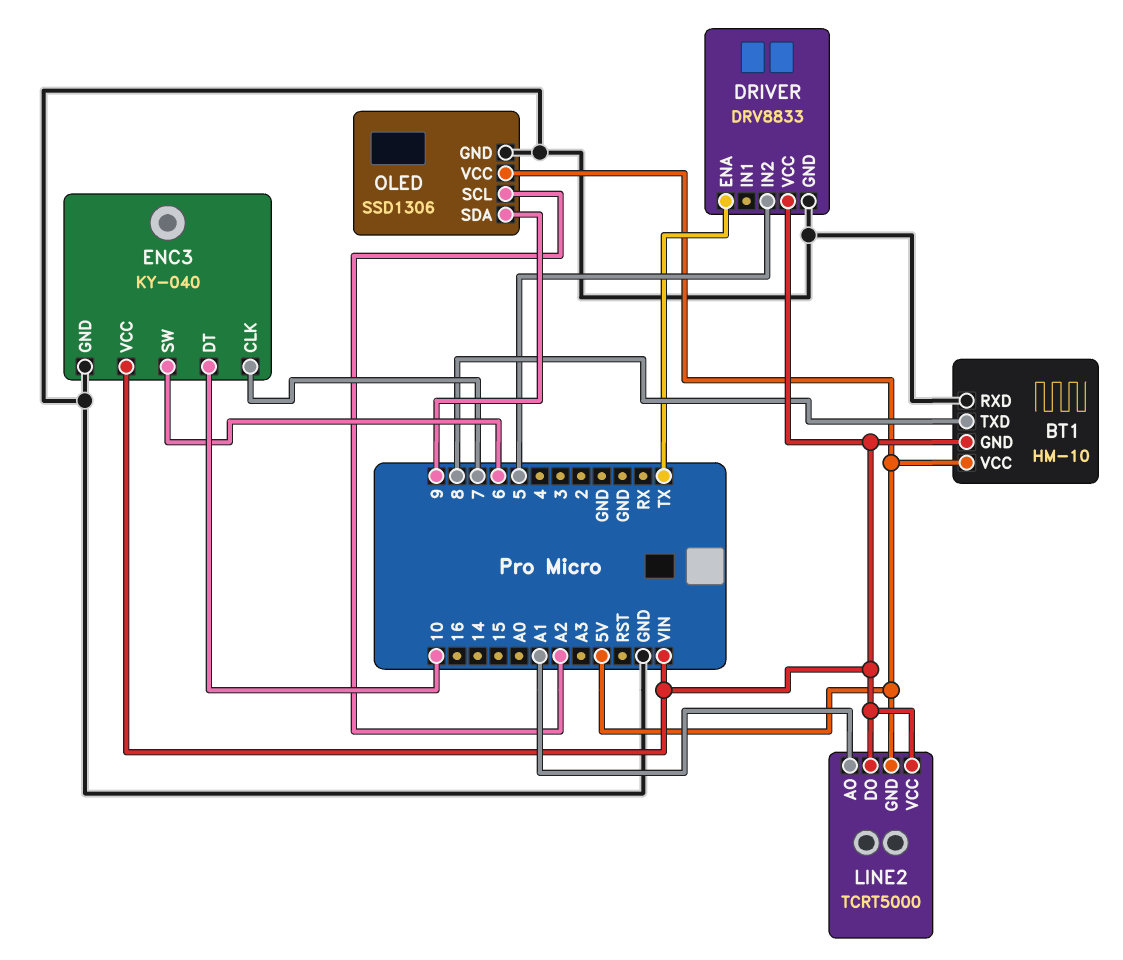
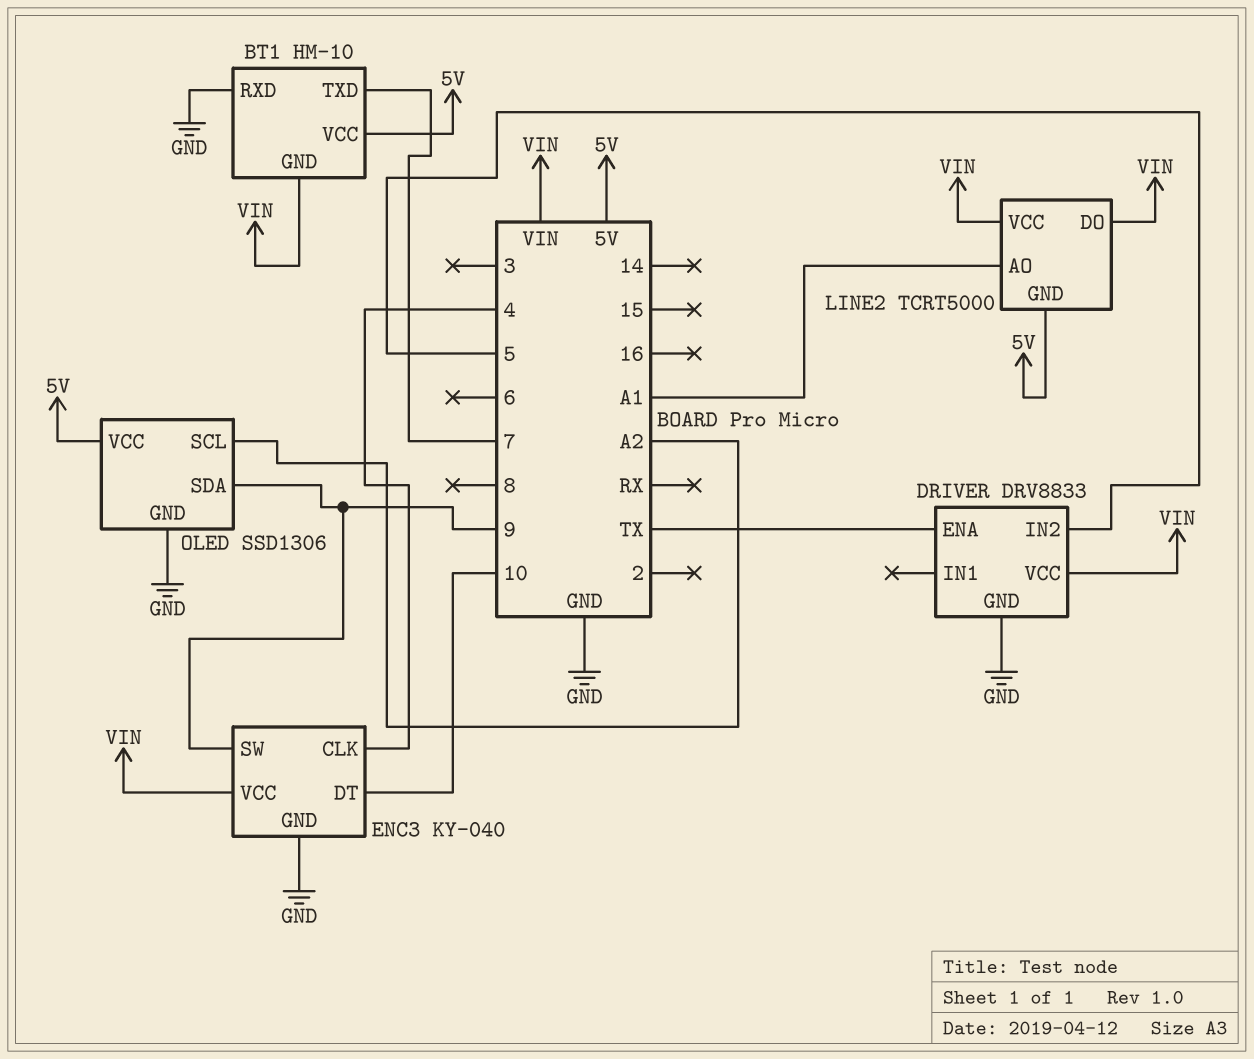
BT1 pin TXD: 8 -> 7
ENC3 pin CLK: 7 -> 4
ENC3 pin SW: 6 -> 9

